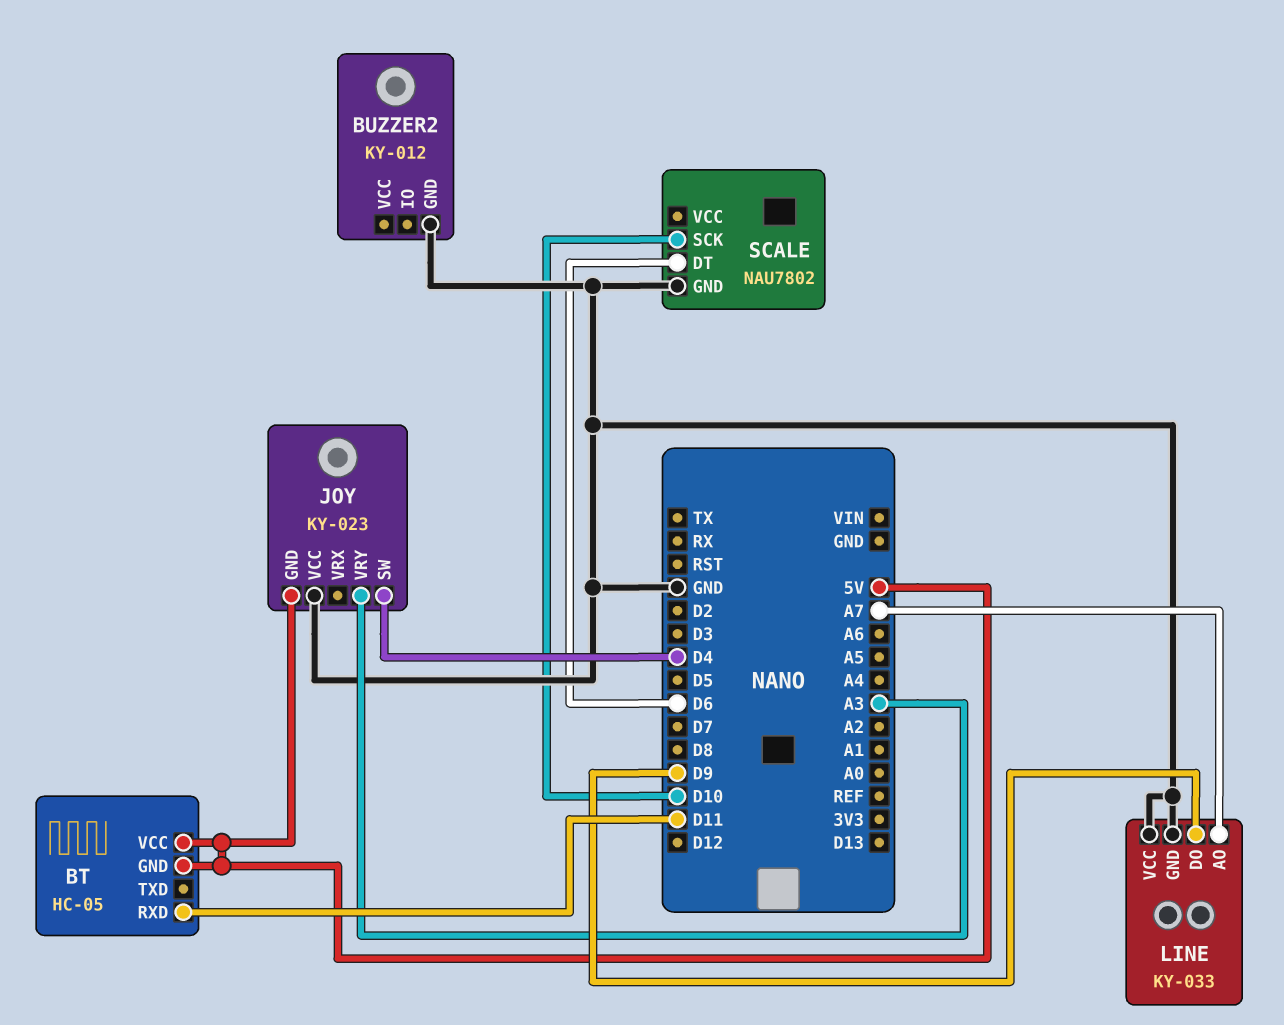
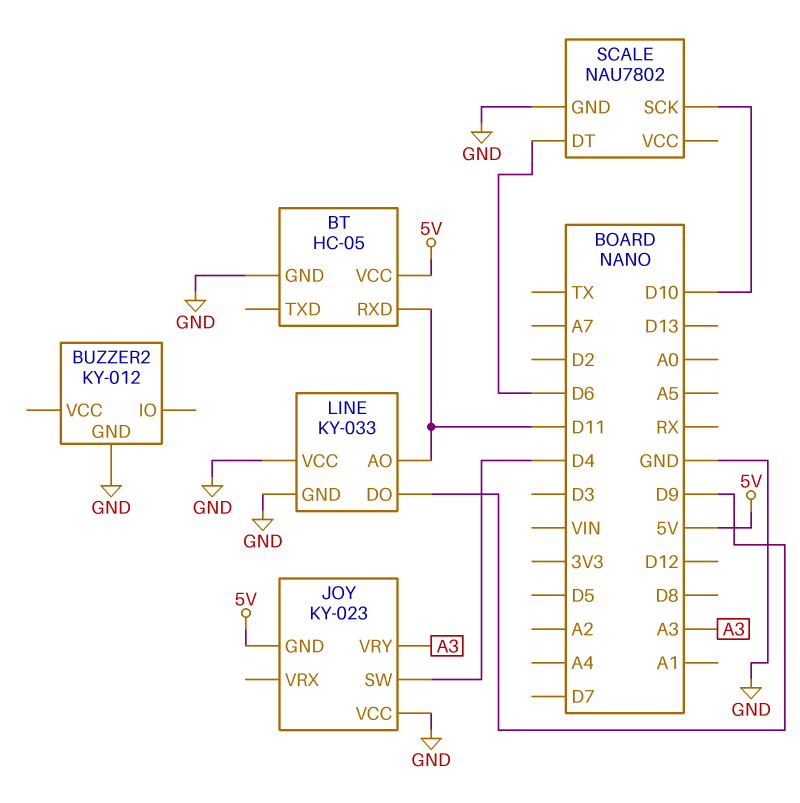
BT pin GND: 5V -> GND
LINE pin AO: A7 -> D11

